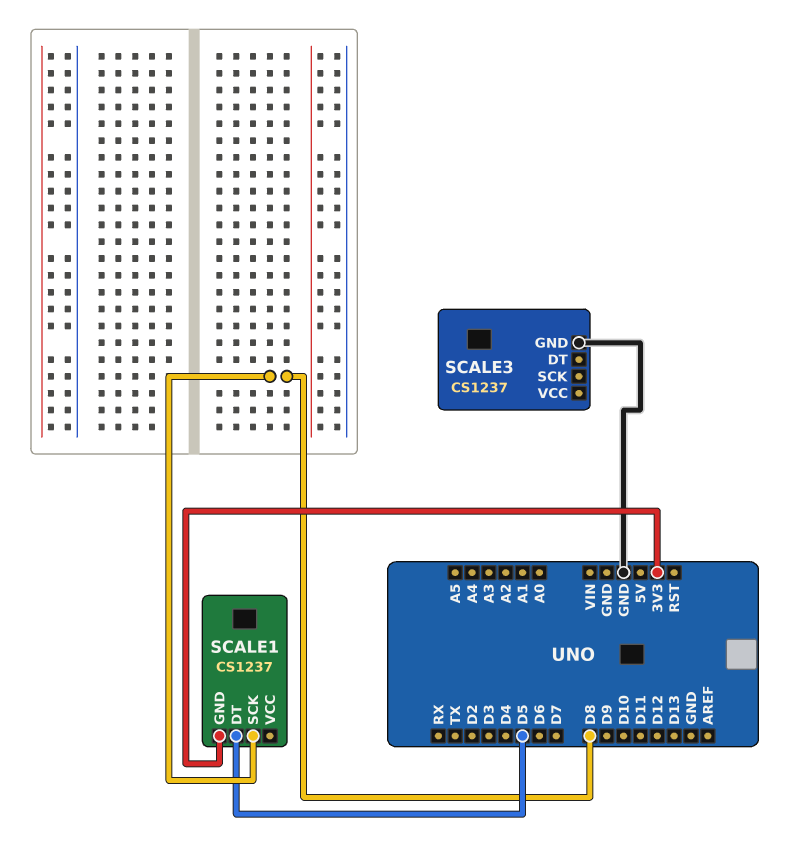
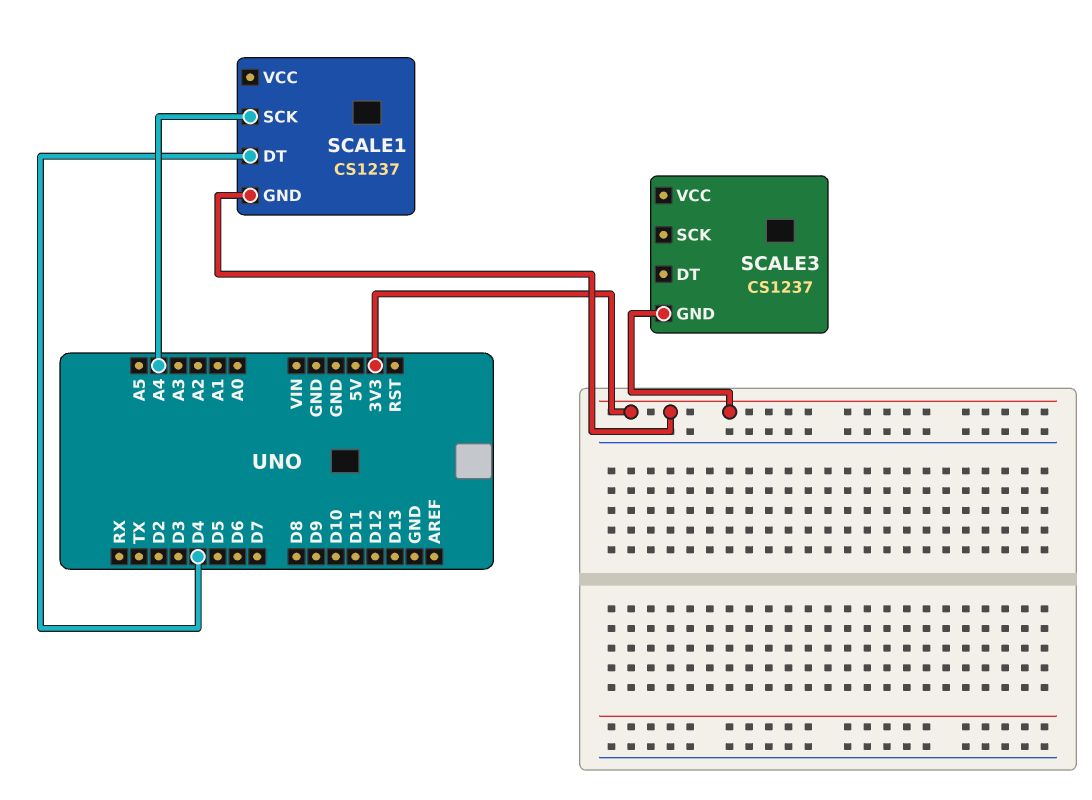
SCALE1 pin DT: D5 -> D4
SCALE1 pin SCK: D8 -> A4
SCALE3 pin GND: GND -> 3V3

